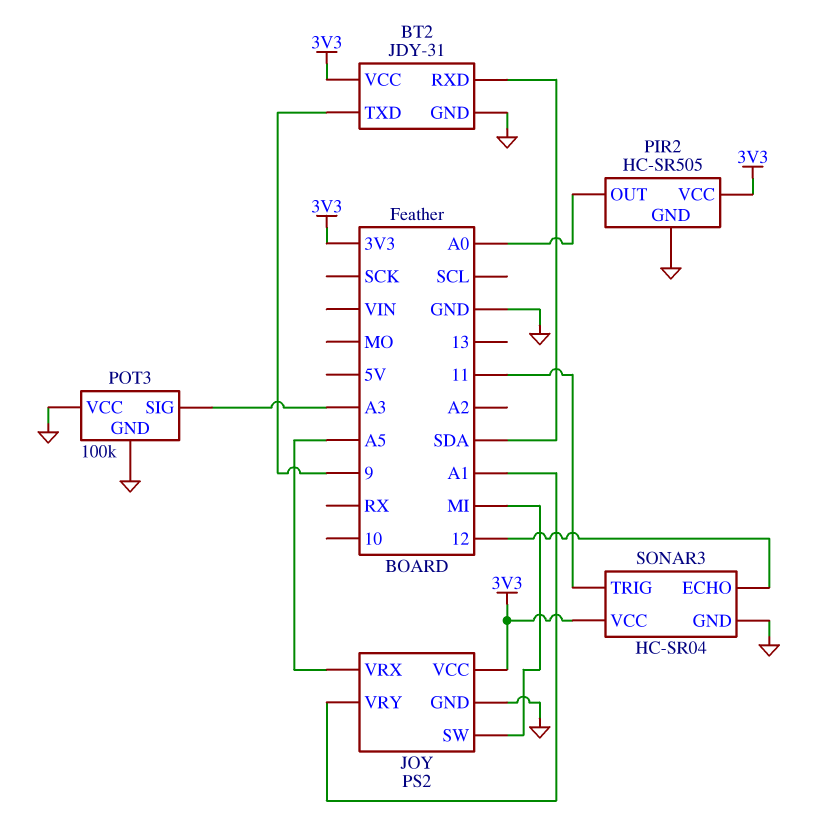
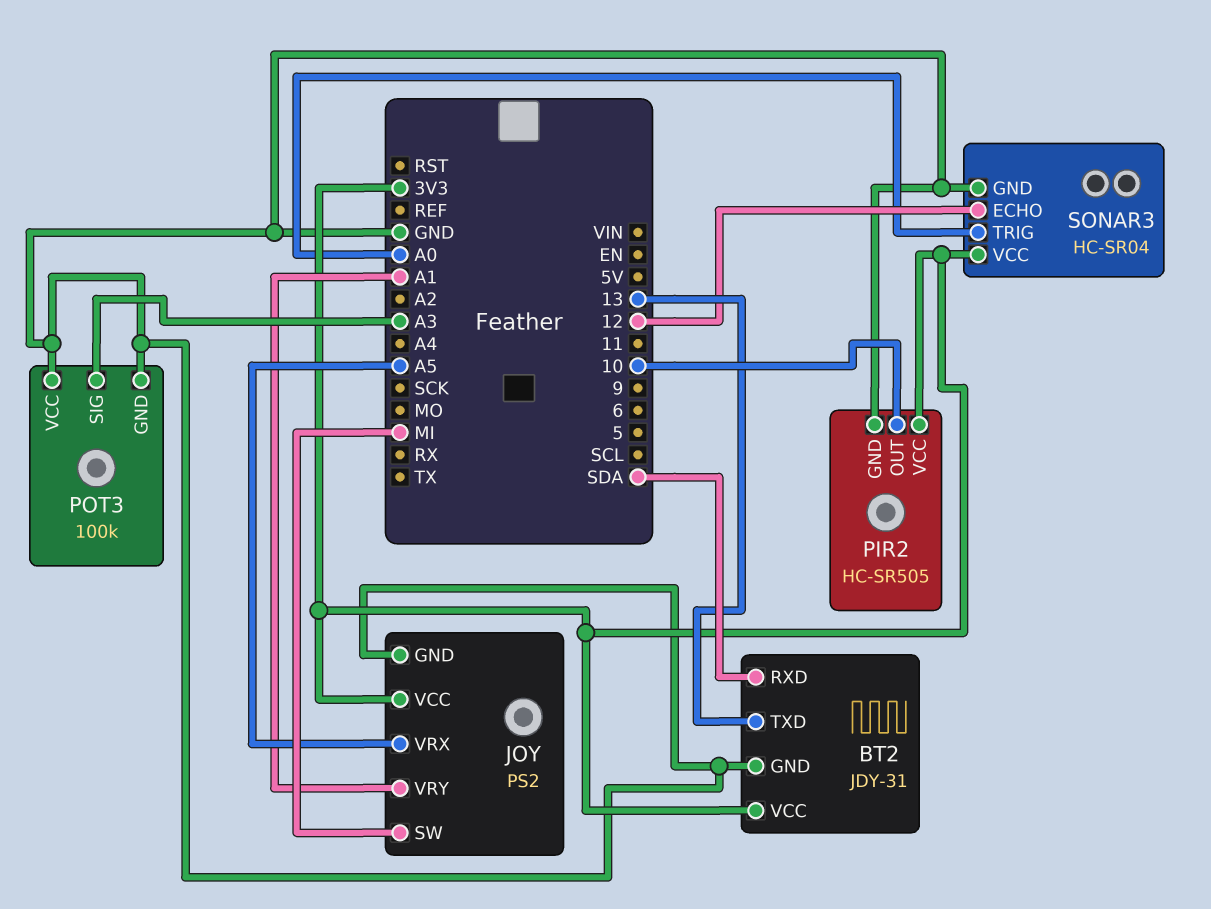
BT2 pin TXD: 9 -> 13
PIR2 pin OUT: A0 -> 10
SONAR3 pin TRIG: 11 -> A0

